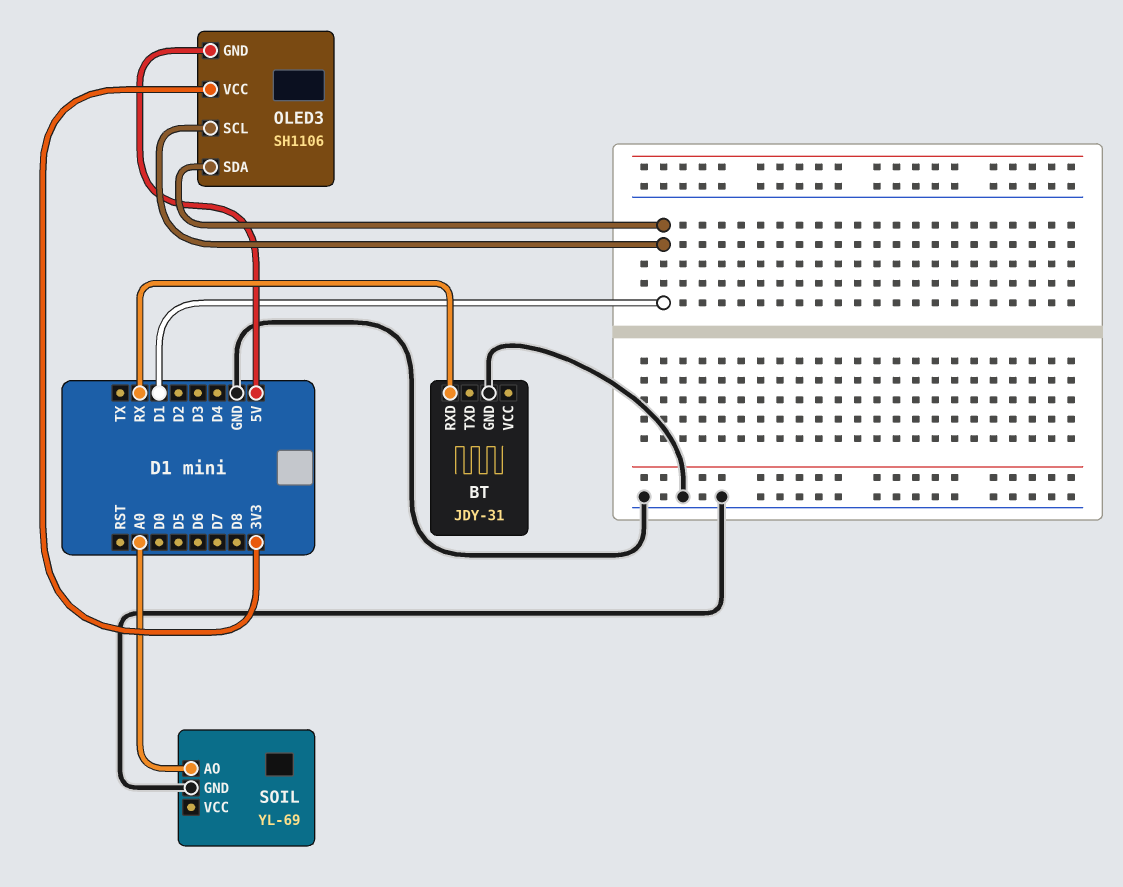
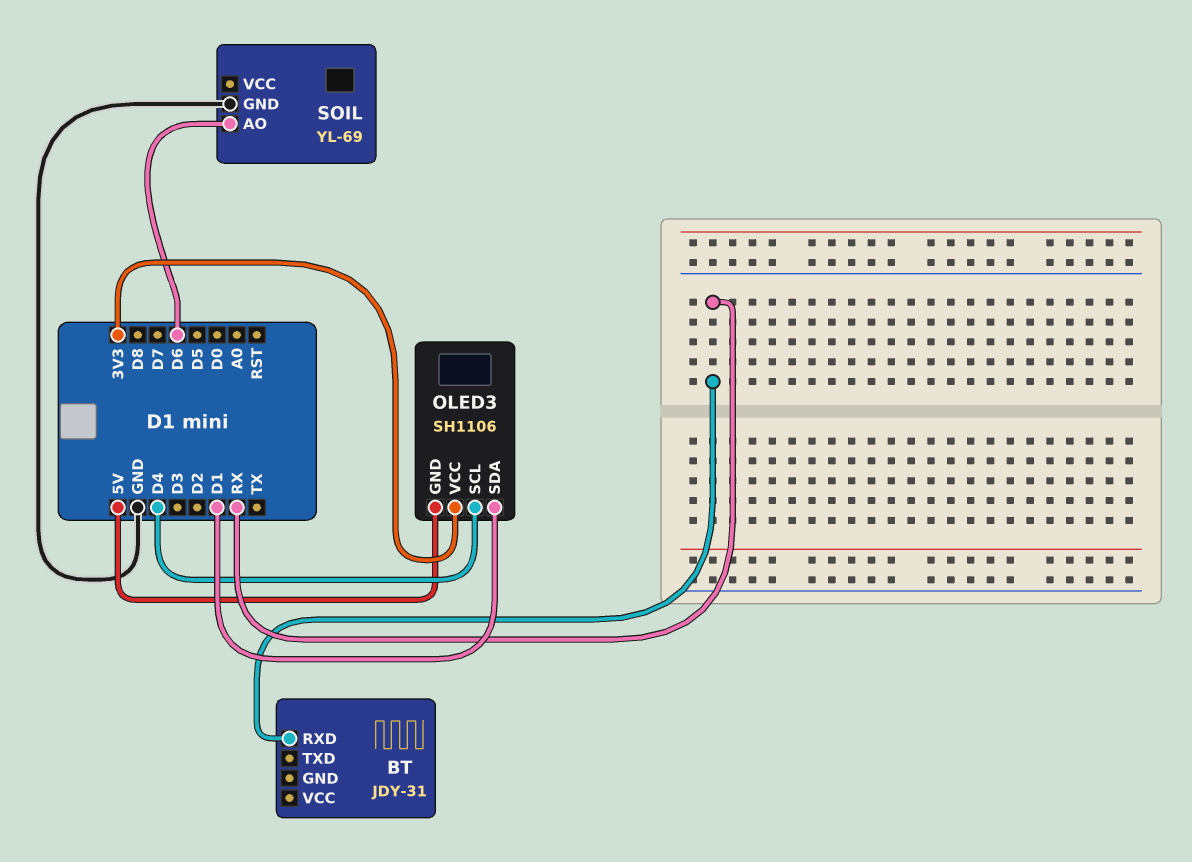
BT pin GND: GND -> none
OLED3 pin SCL: D1 -> D4
SOIL pin AO: A0 -> D6

